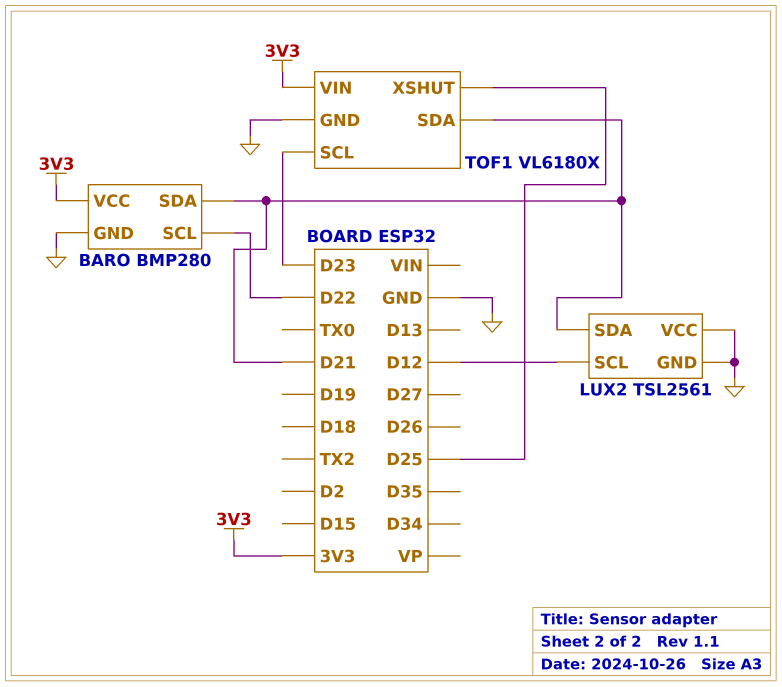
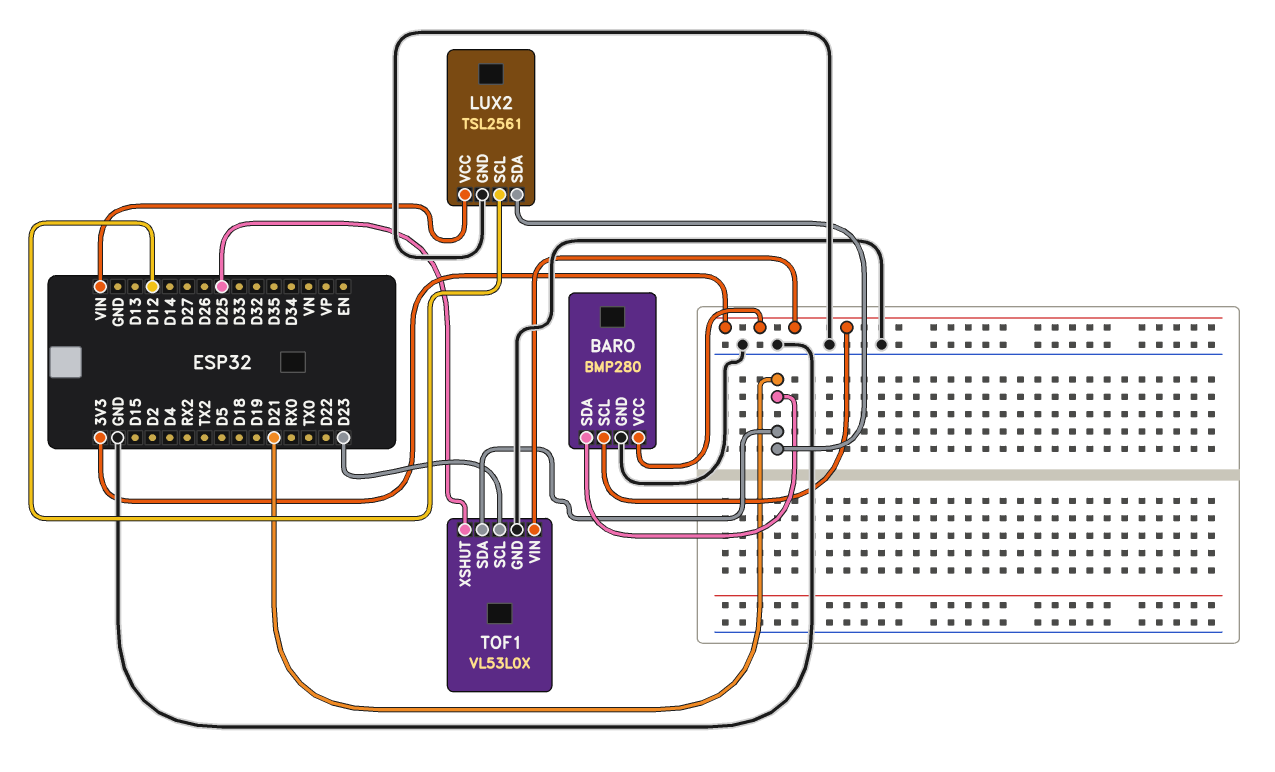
BARO pin SCL: D22 -> 3V3
LUX2 pin VCC: GND -> VIN
TOF1: VL6180X -> VL53L0X

